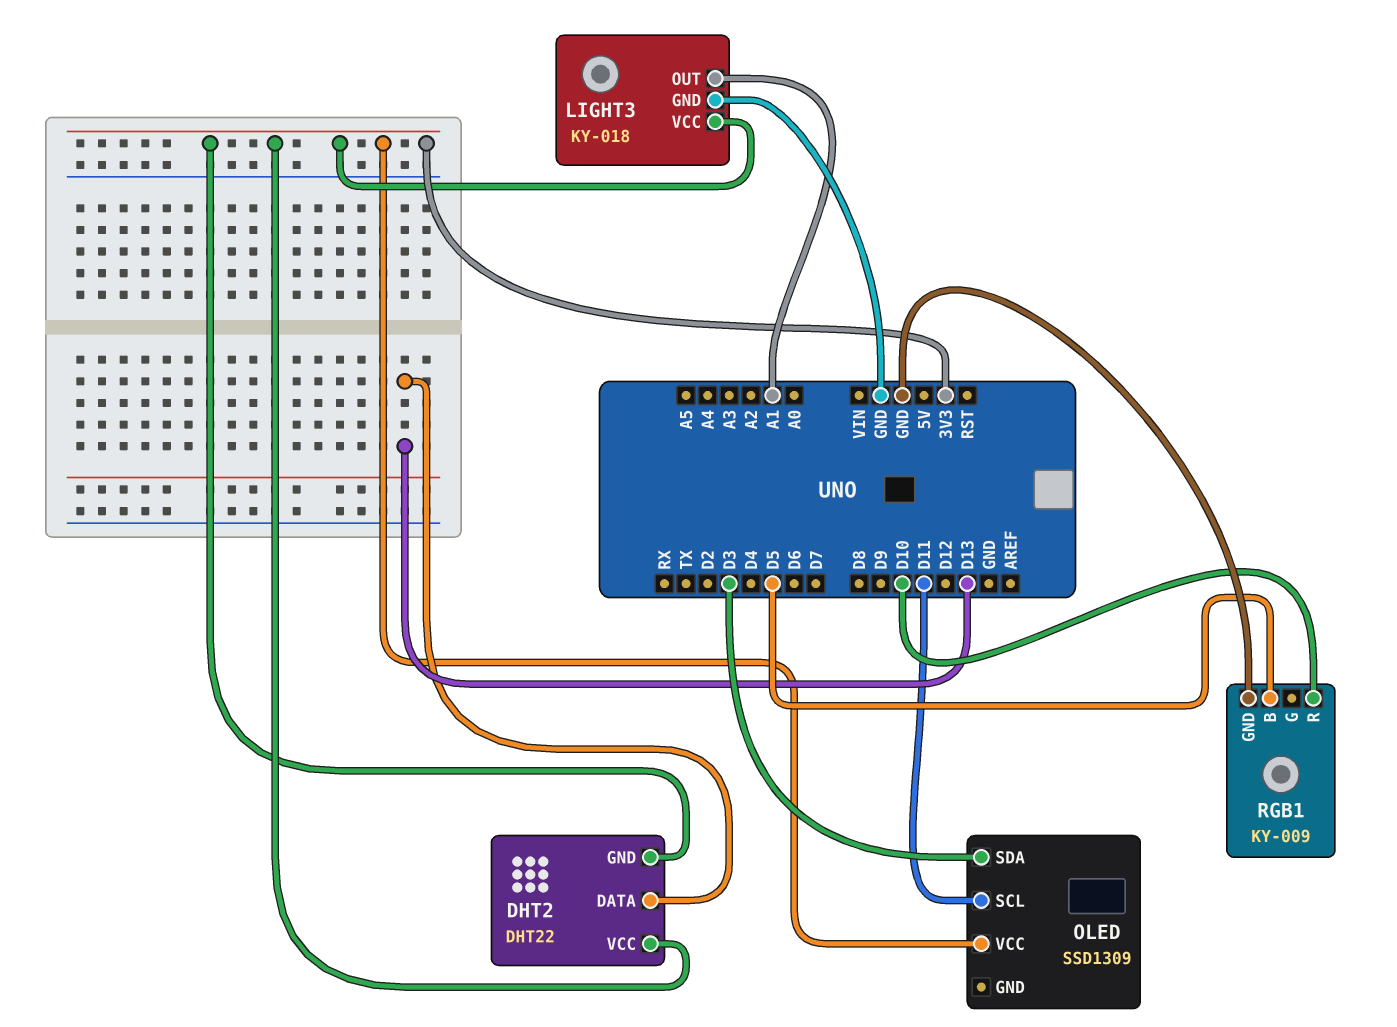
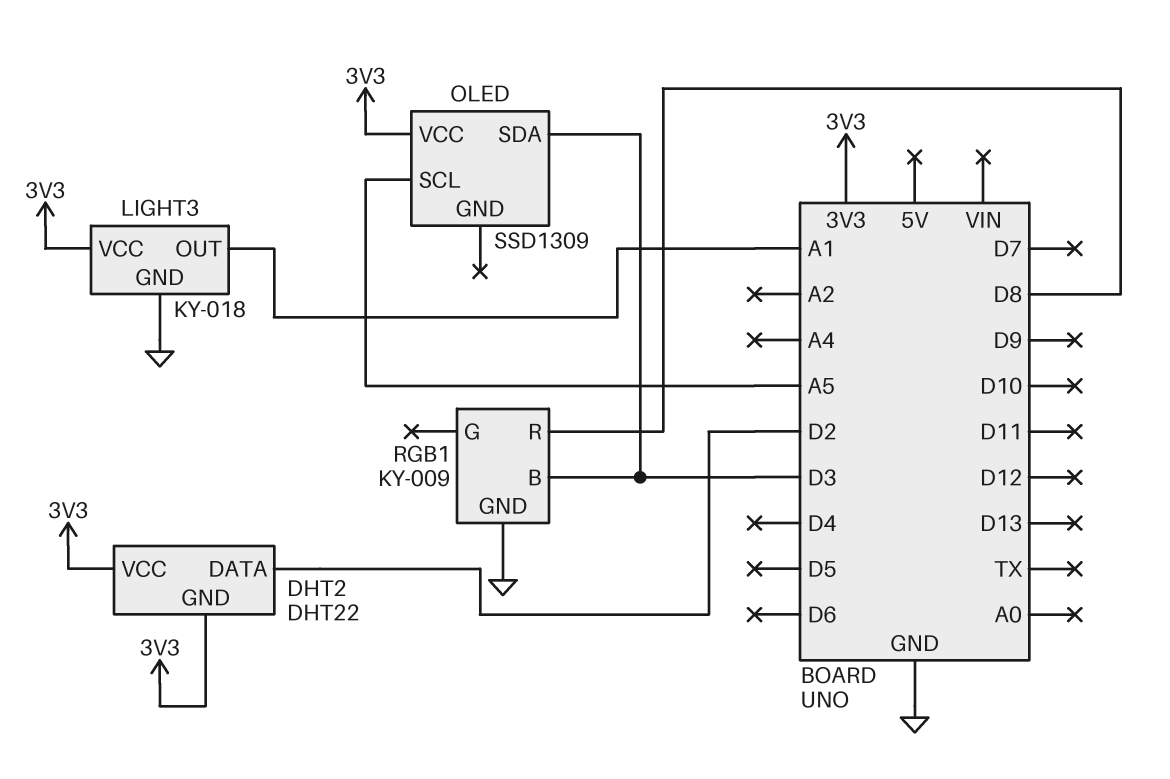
DHT2 pin DATA: D13 -> D2
OLED pin SCL: D11 -> A5
RGB1 pin B: D5 -> D3
RGB1 pin R: D10 -> D8

